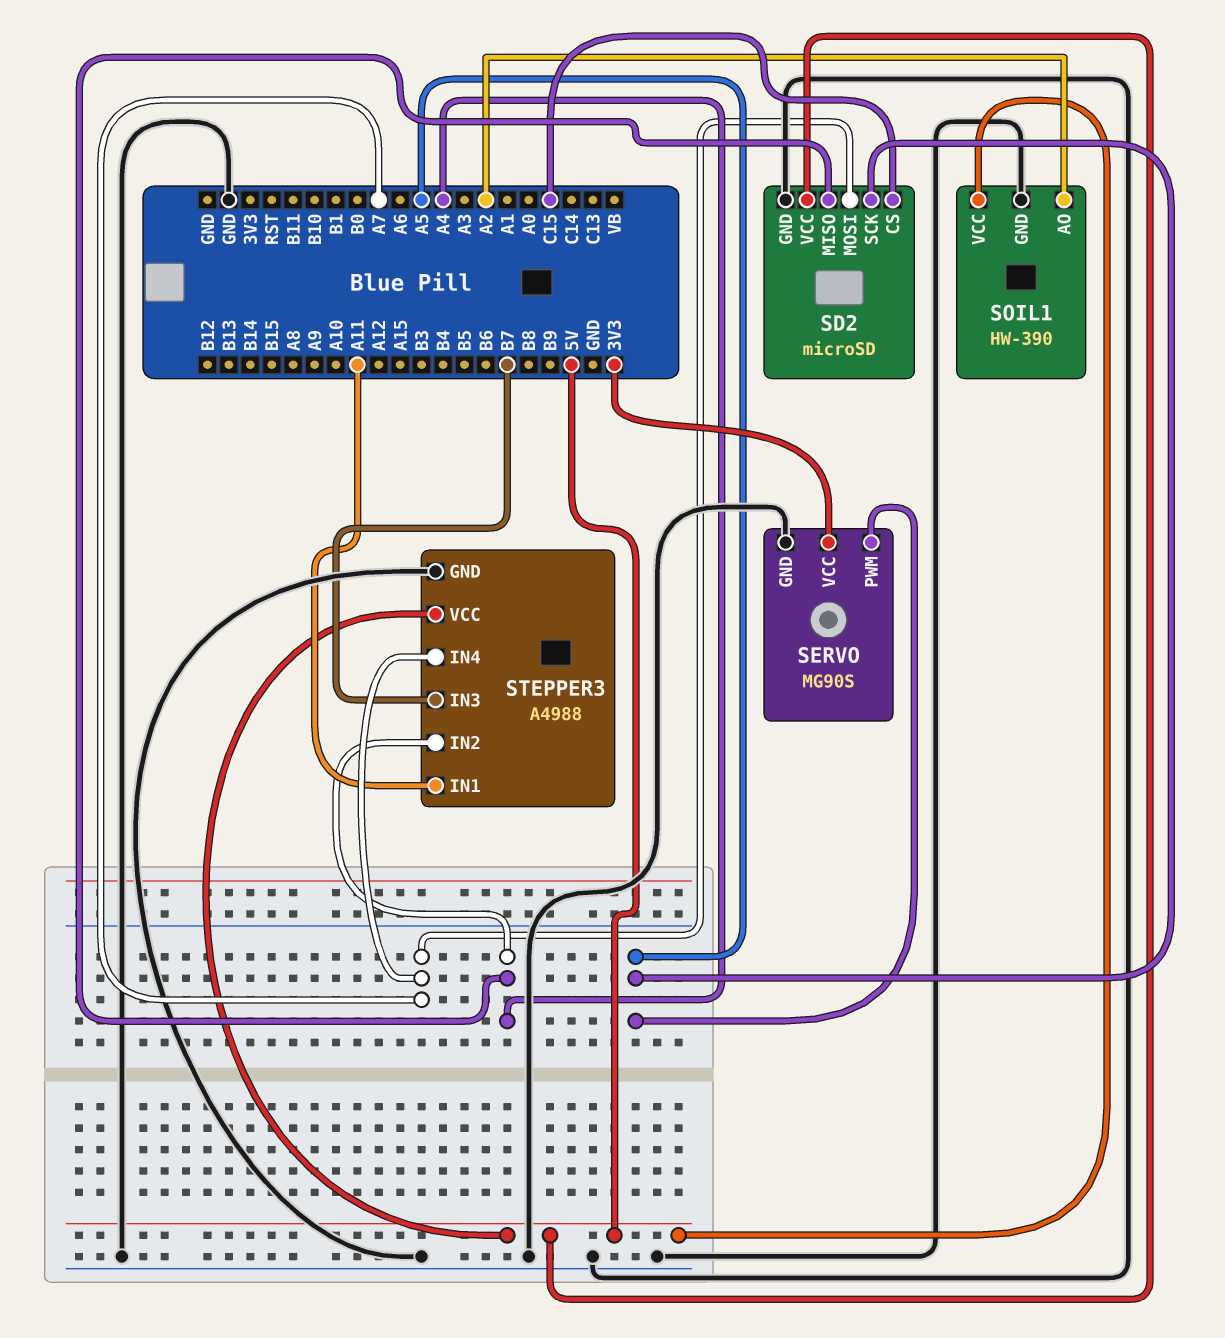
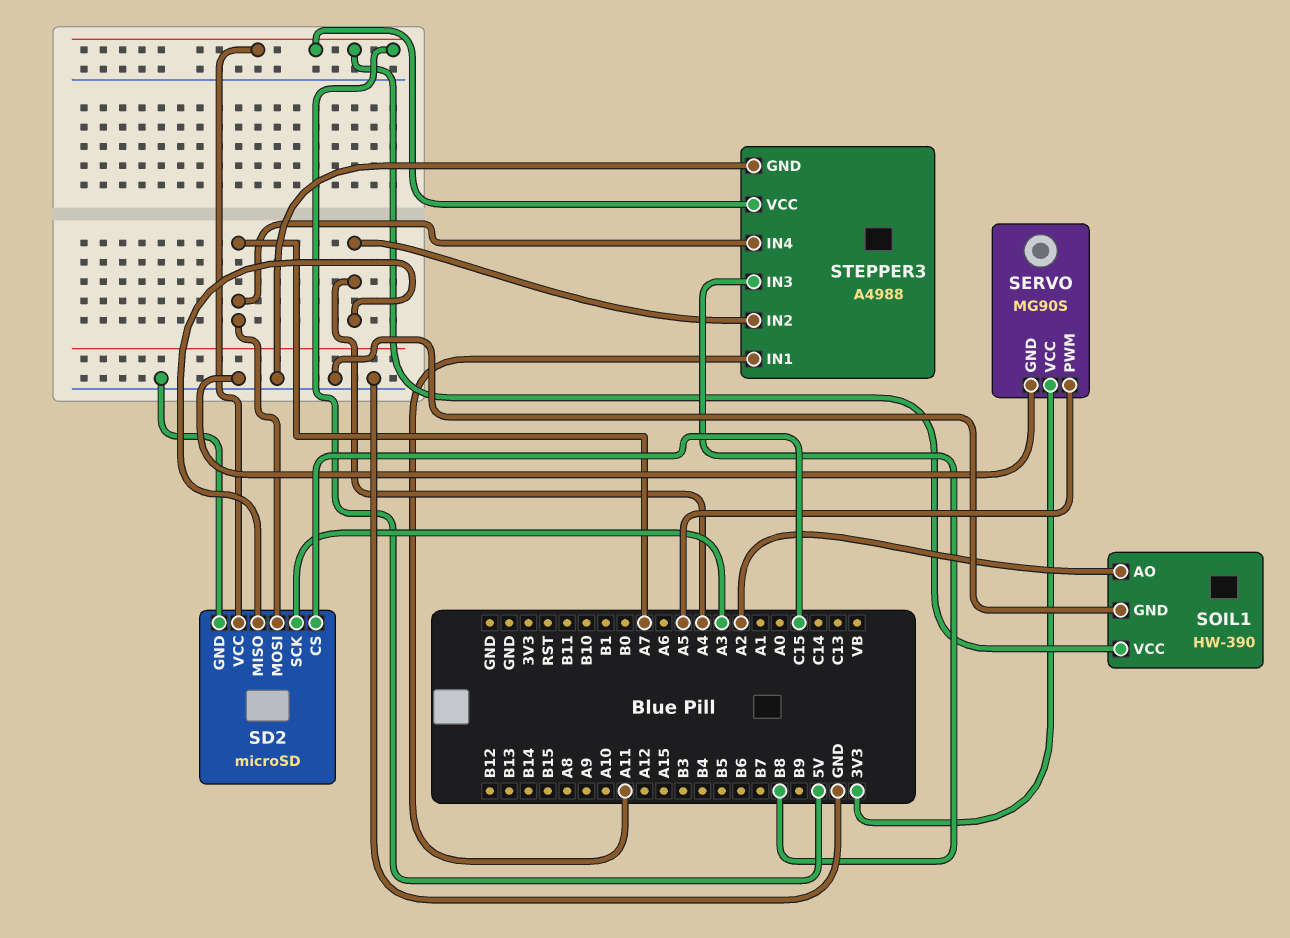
SD2 pin SCK: A5 -> A3
STEPPER3 pin IN3: B7 -> B8

